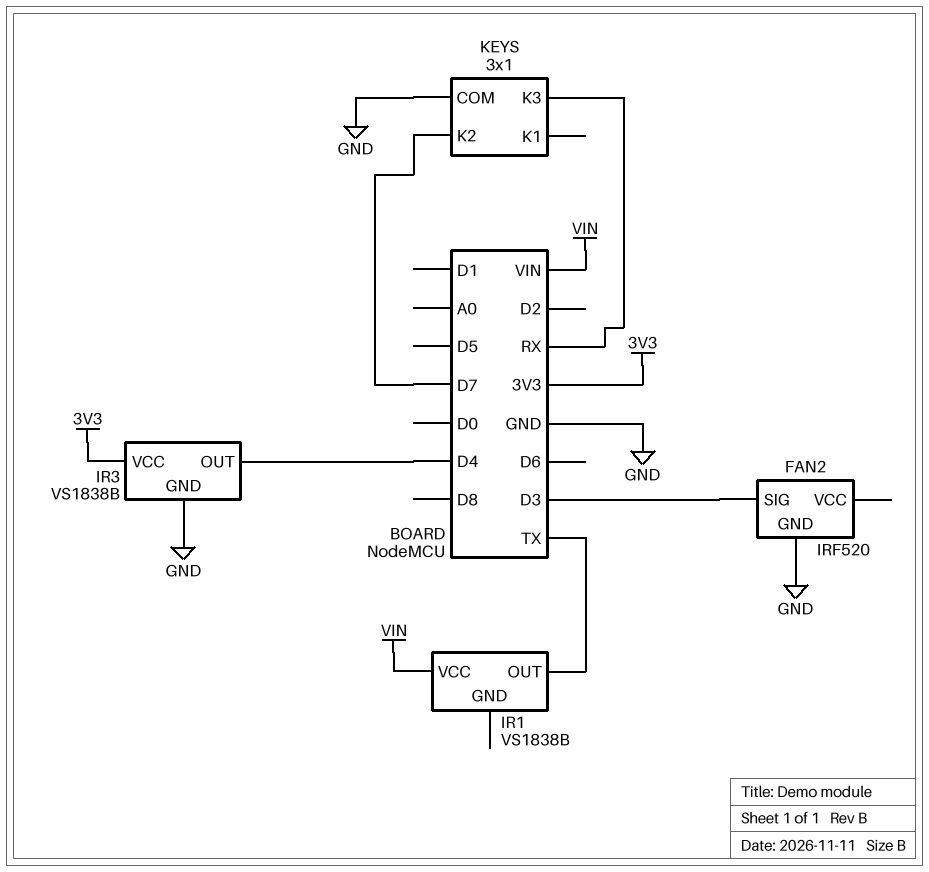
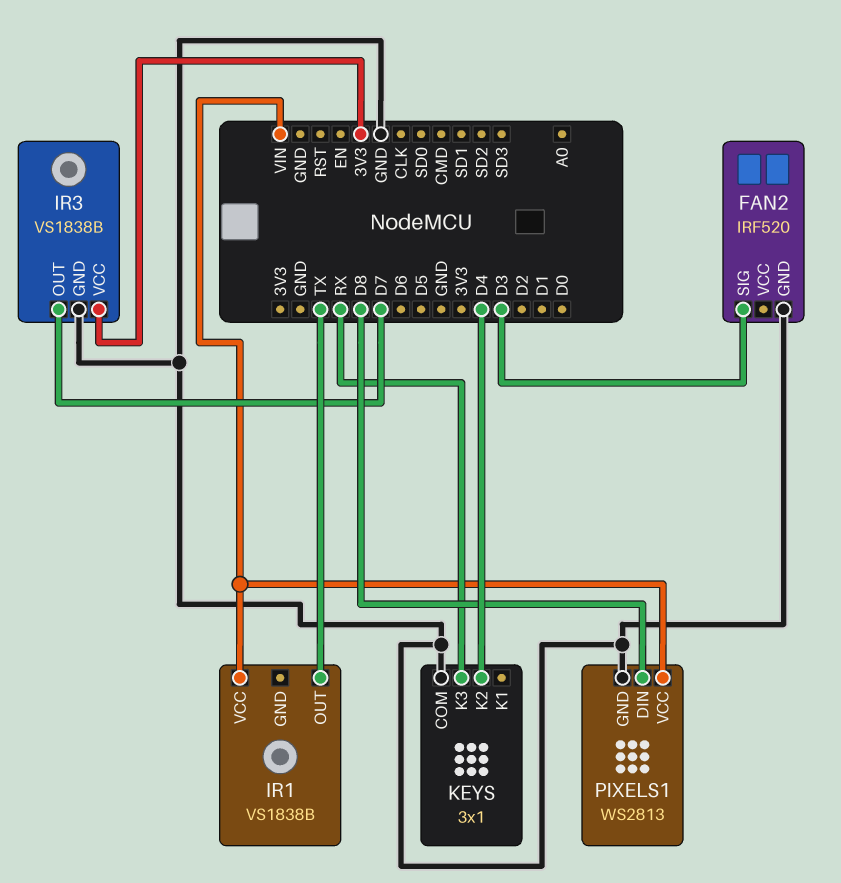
IR3 pin OUT: D4 -> D7
KEYS pin K2: D7 -> D4
PIXELS1: none -> WS2813
PIXELS1 pin DIN: none -> D8
PIXELS1 pin GND: none -> GND
PIXELS1 pin VCC: none -> VIN

